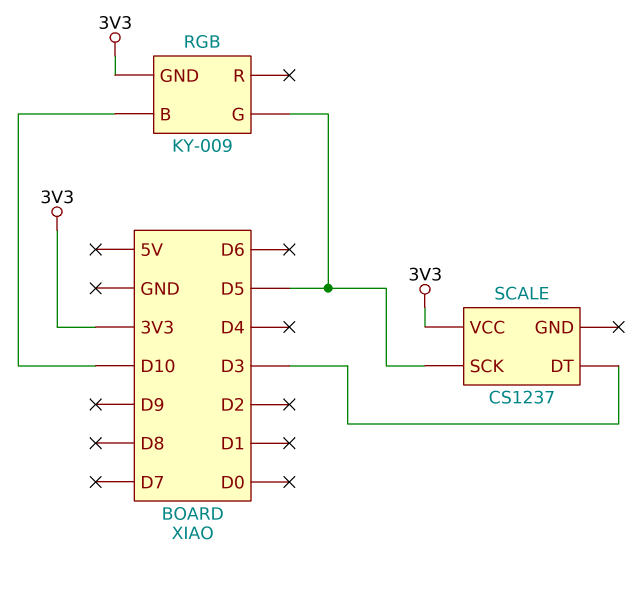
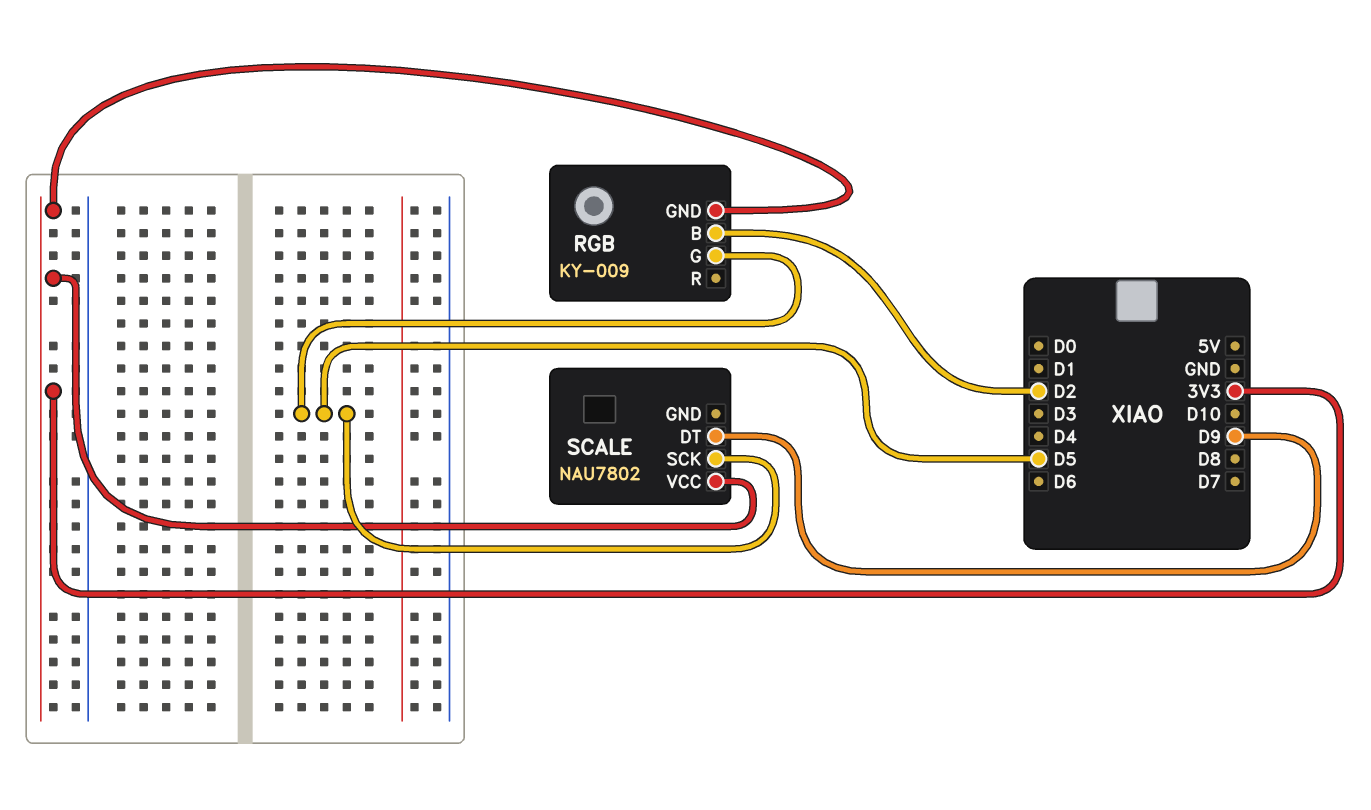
RGB pin B: D10 -> D2
SCALE: CS1237 -> NAU7802
SCALE pin DT: D3 -> D9

